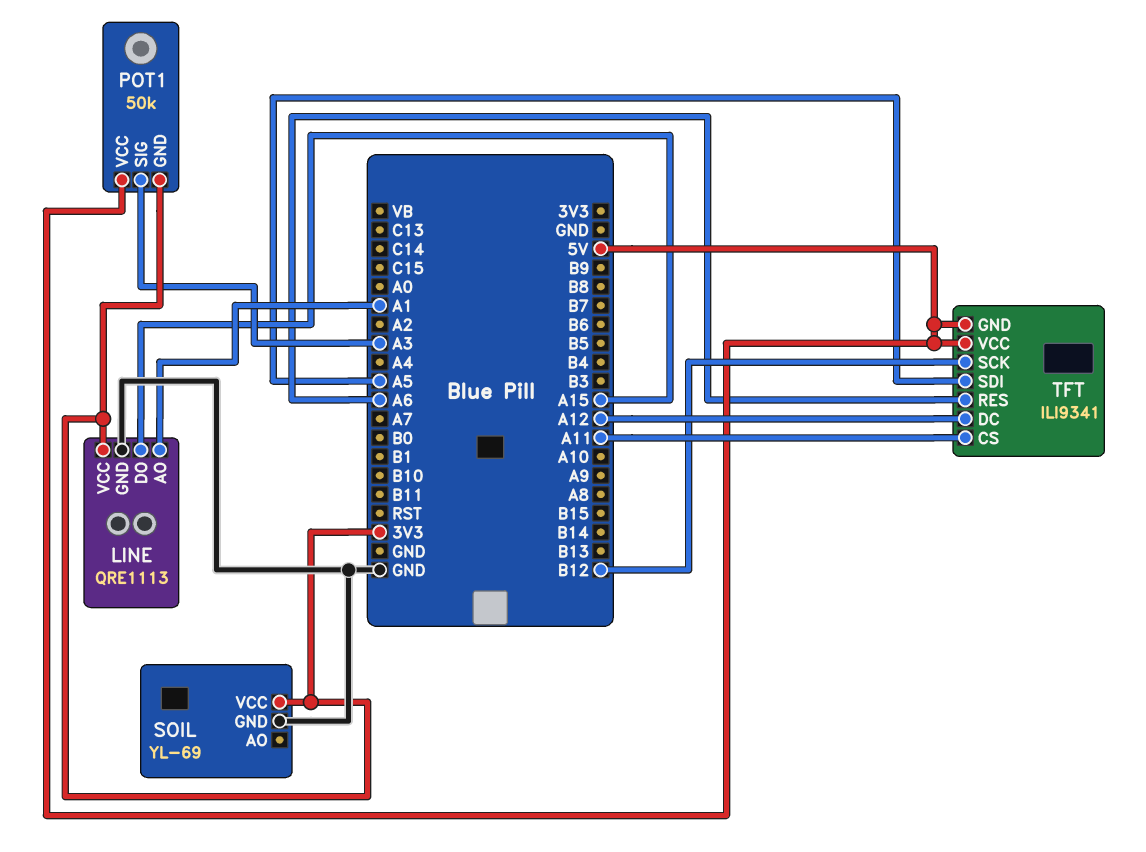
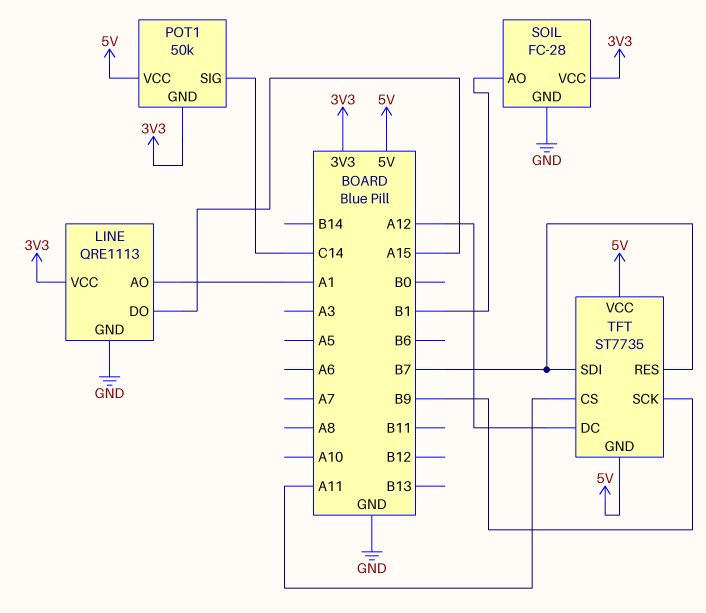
POT1 pin SIG: A3 -> C14
SOIL: YL-69 -> FC-28
SOIL pin AO: none -> B1
TFT: ILI9341 -> ST7735
TFT pin RES: A6 -> B7
TFT pin SCK: B12 -> B9
TFT pin SDI: A5 -> B7

